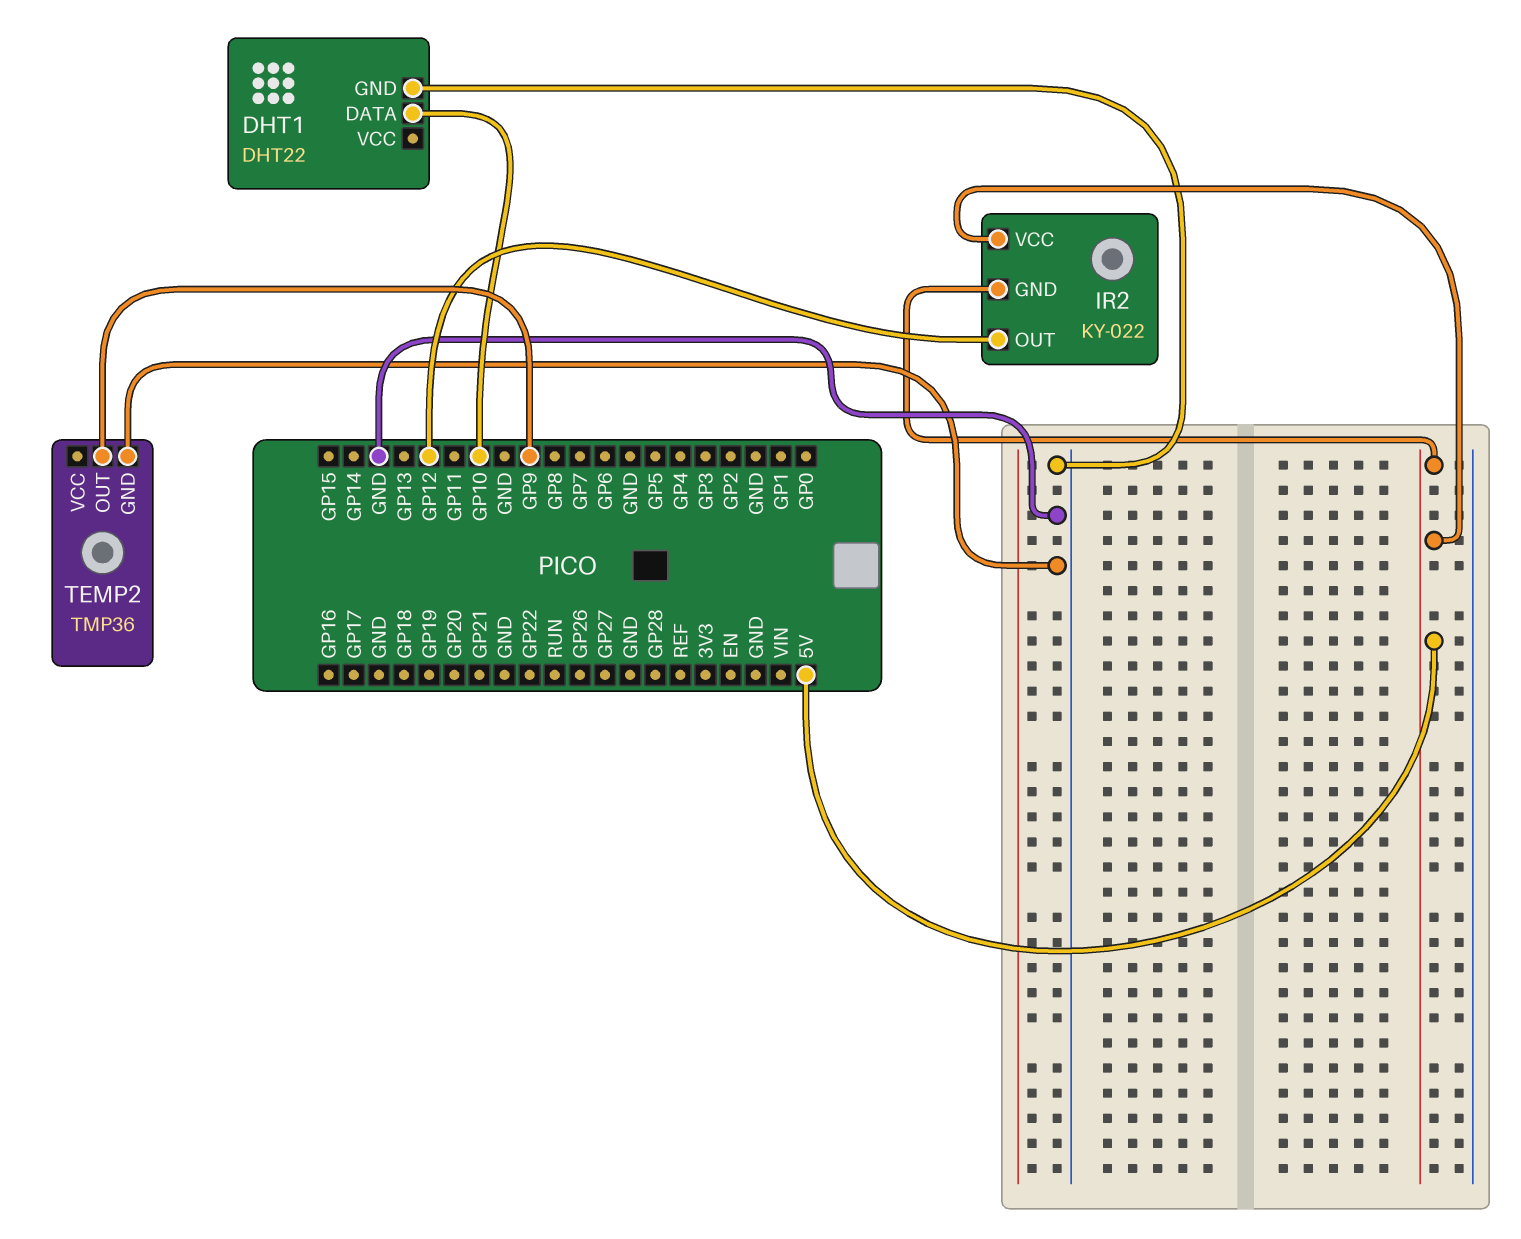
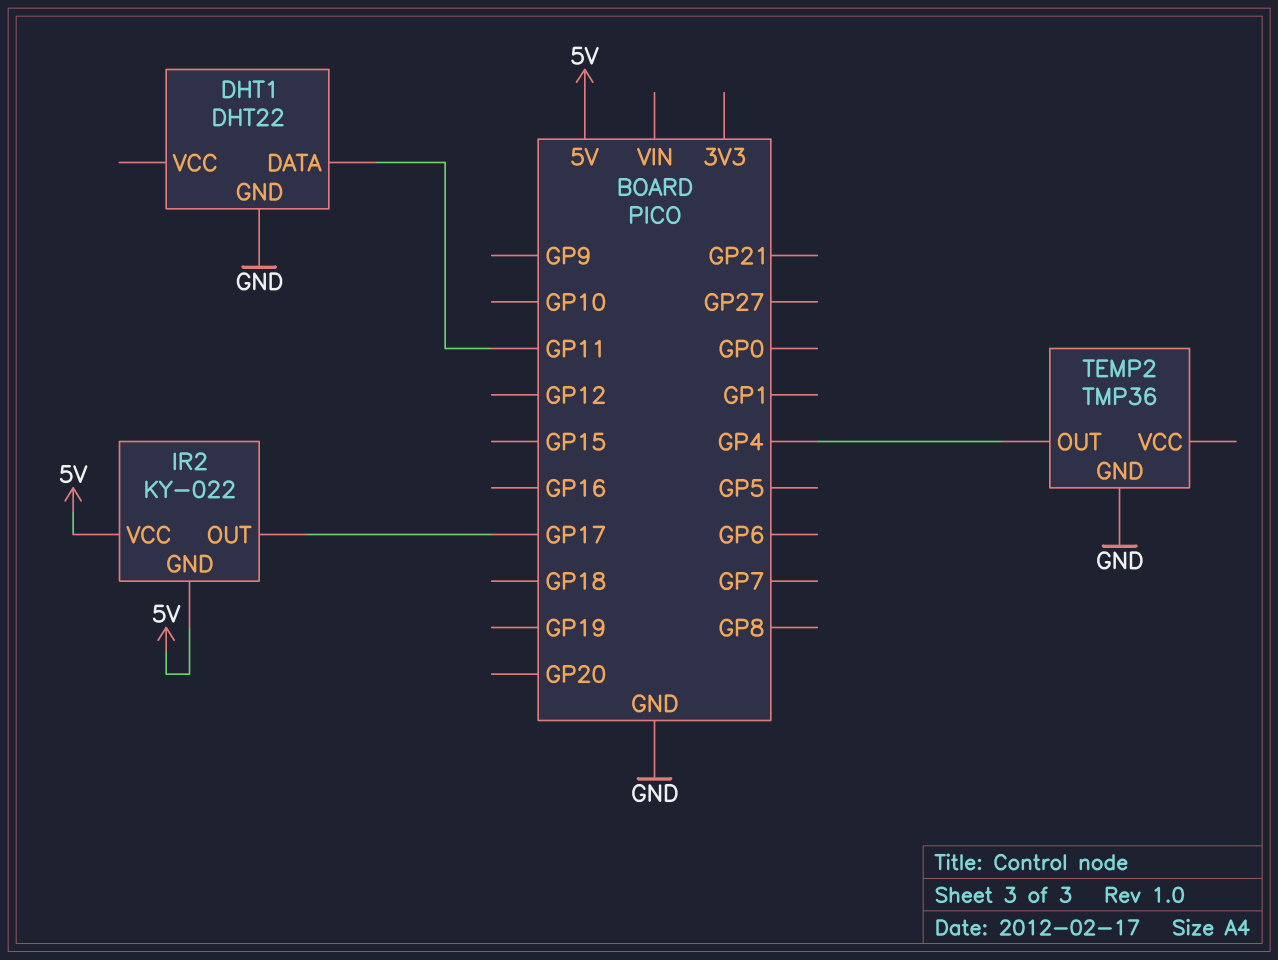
DHT1 pin DATA: GP10 -> GP11
IR2 pin OUT: GP12 -> GP17
TEMP2 pin OUT: GP9 -> GP4

